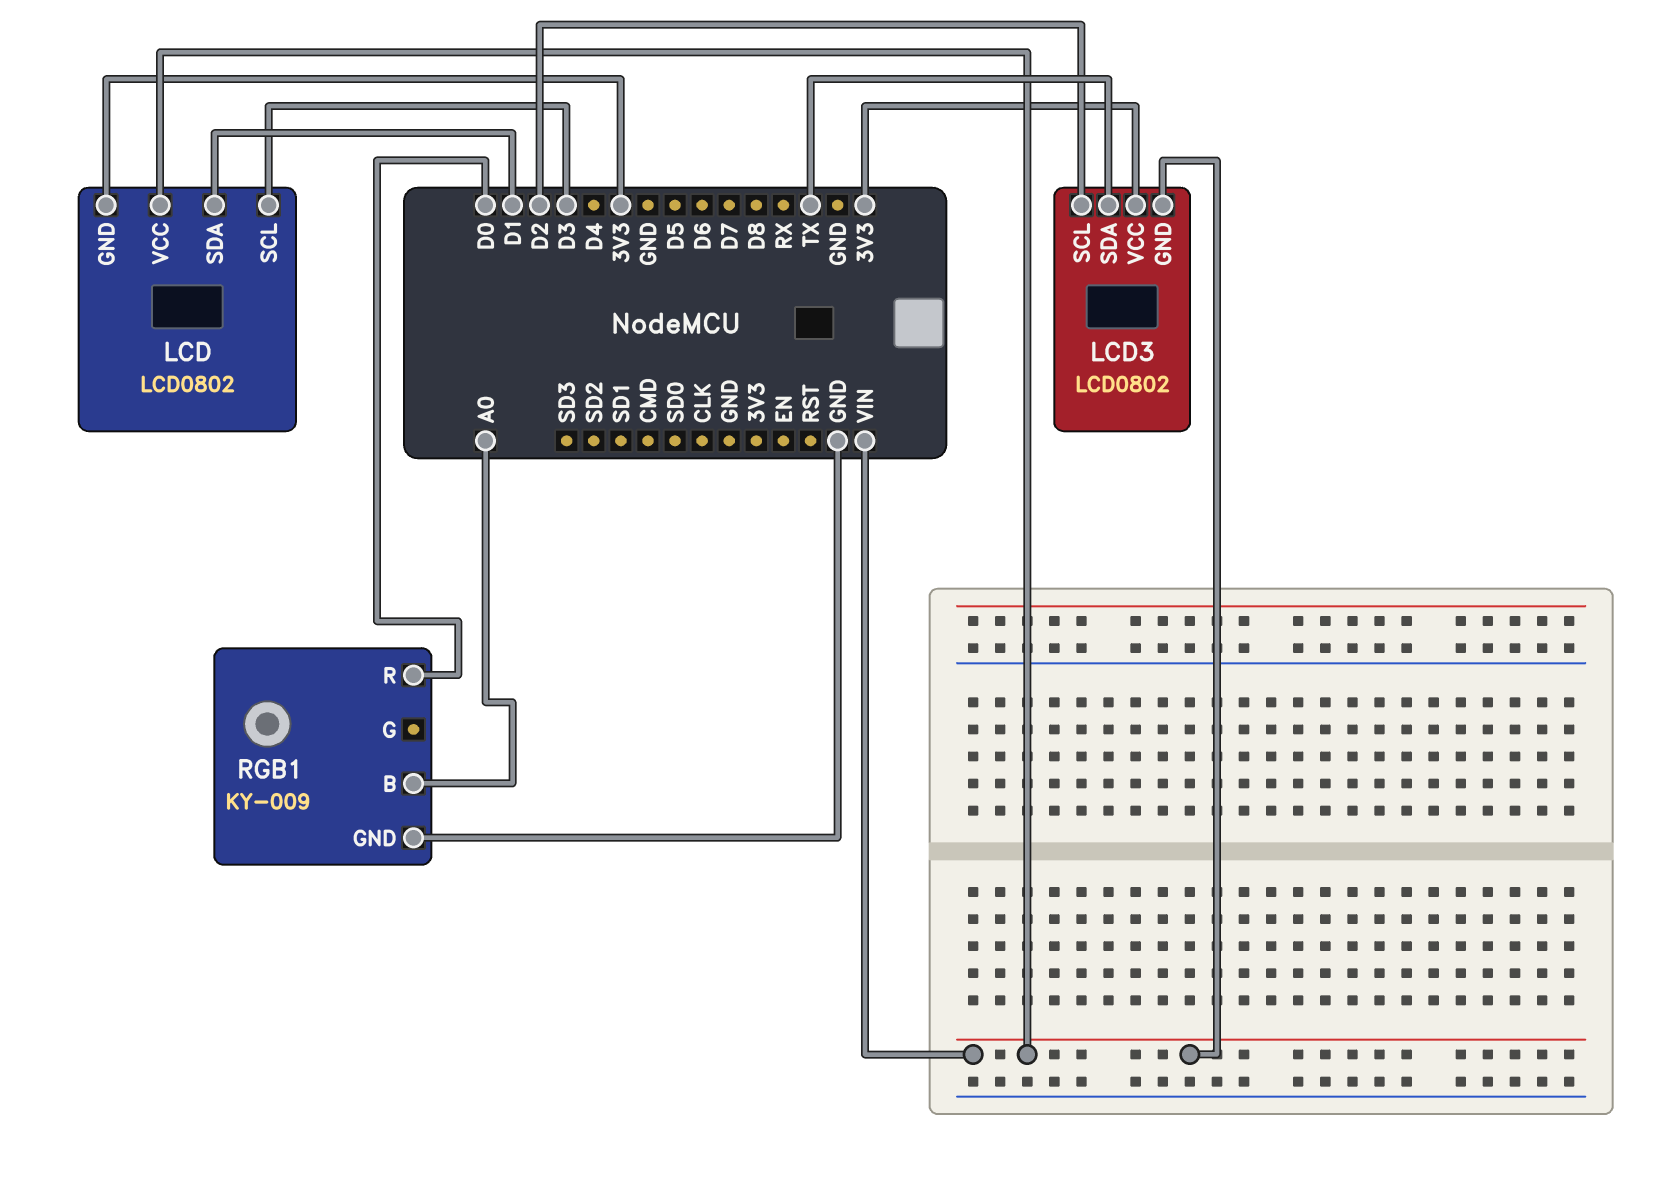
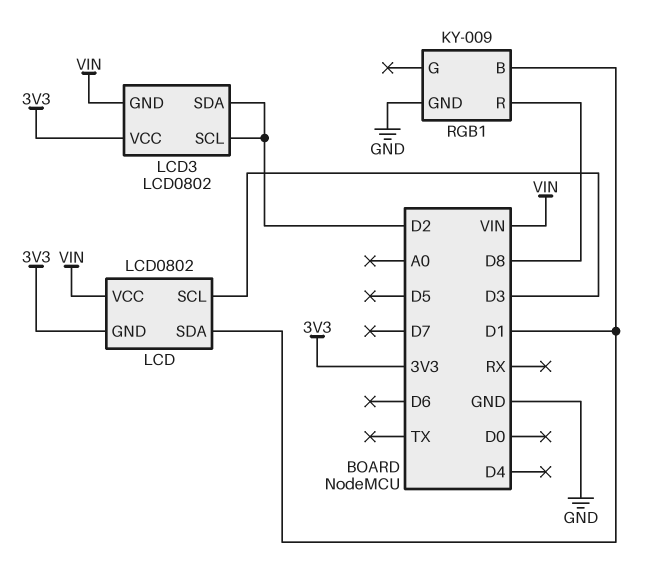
LCD3 pin SDA: TX -> D2
RGB1 pin B: A0 -> D1
RGB1 pin R: D0 -> D8

